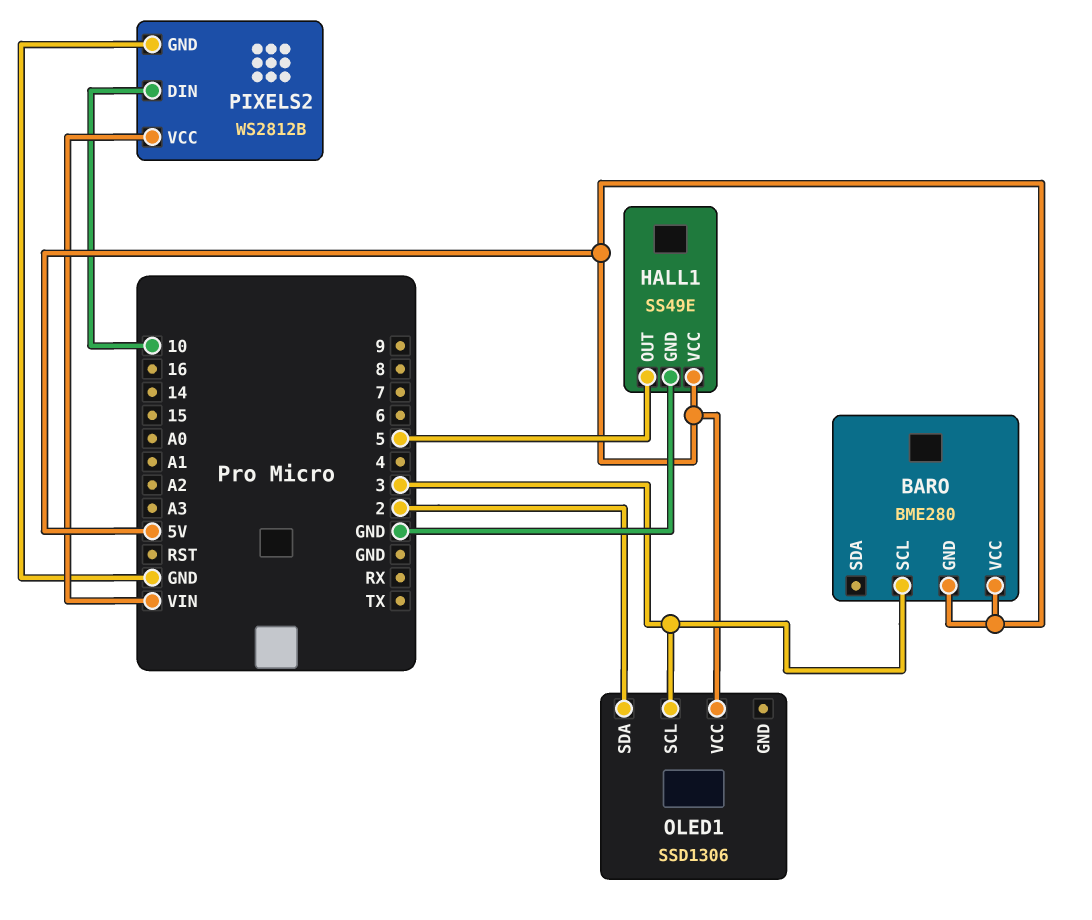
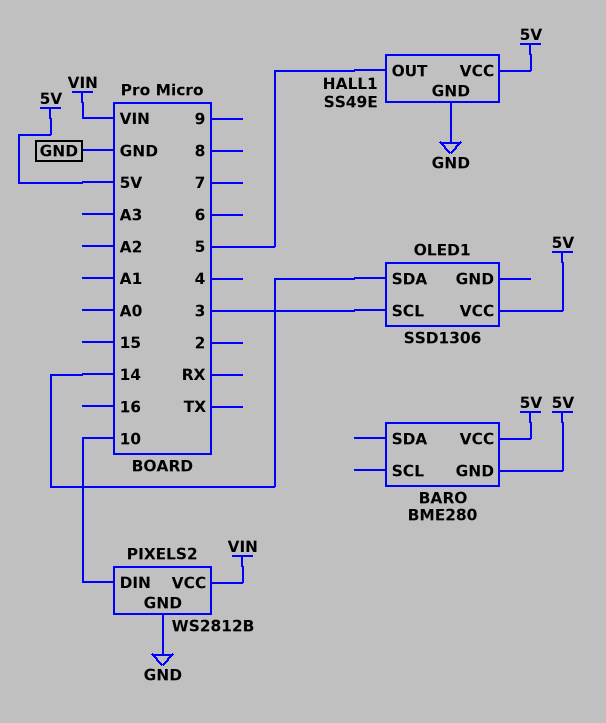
BARO pin SCL: 3 -> none
OLED1 pin SDA: 2 -> 14

